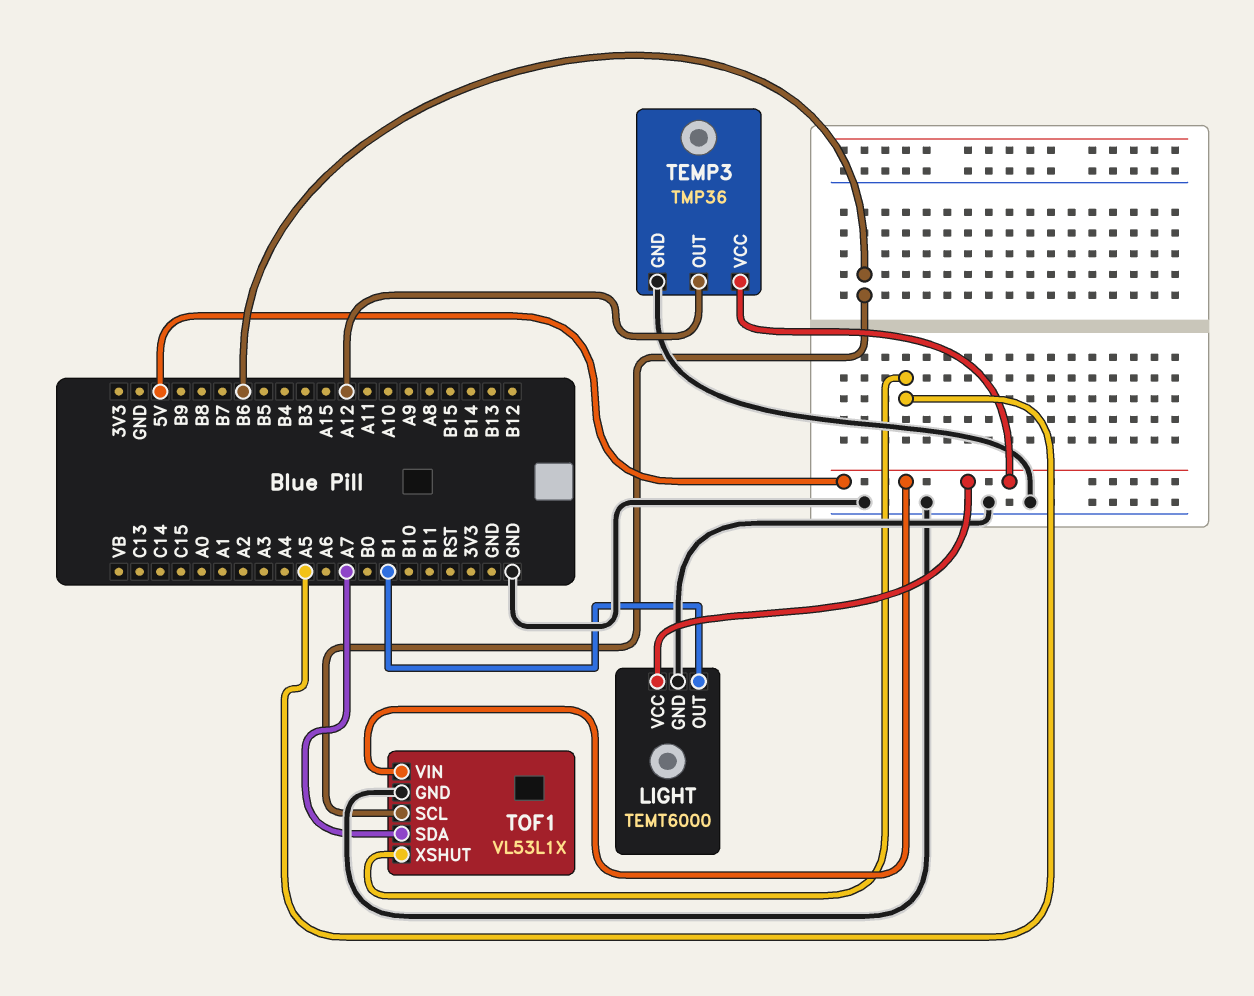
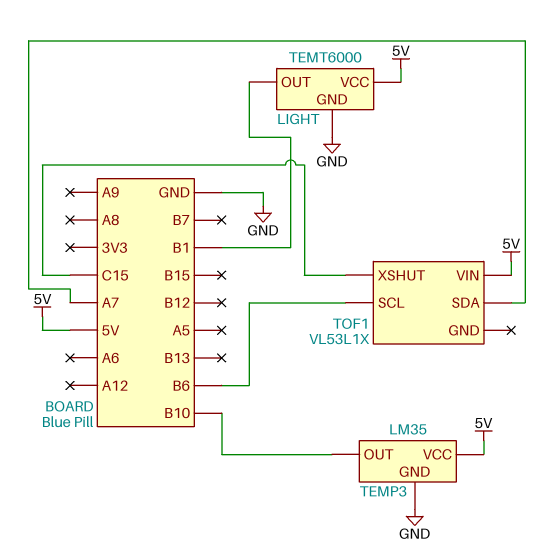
TEMP3: TMP36 -> LM35
TEMP3 pin OUT: A12 -> B10
TOF1 pin GND: GND -> none
TOF1 pin XSHUT: A5 -> C15

